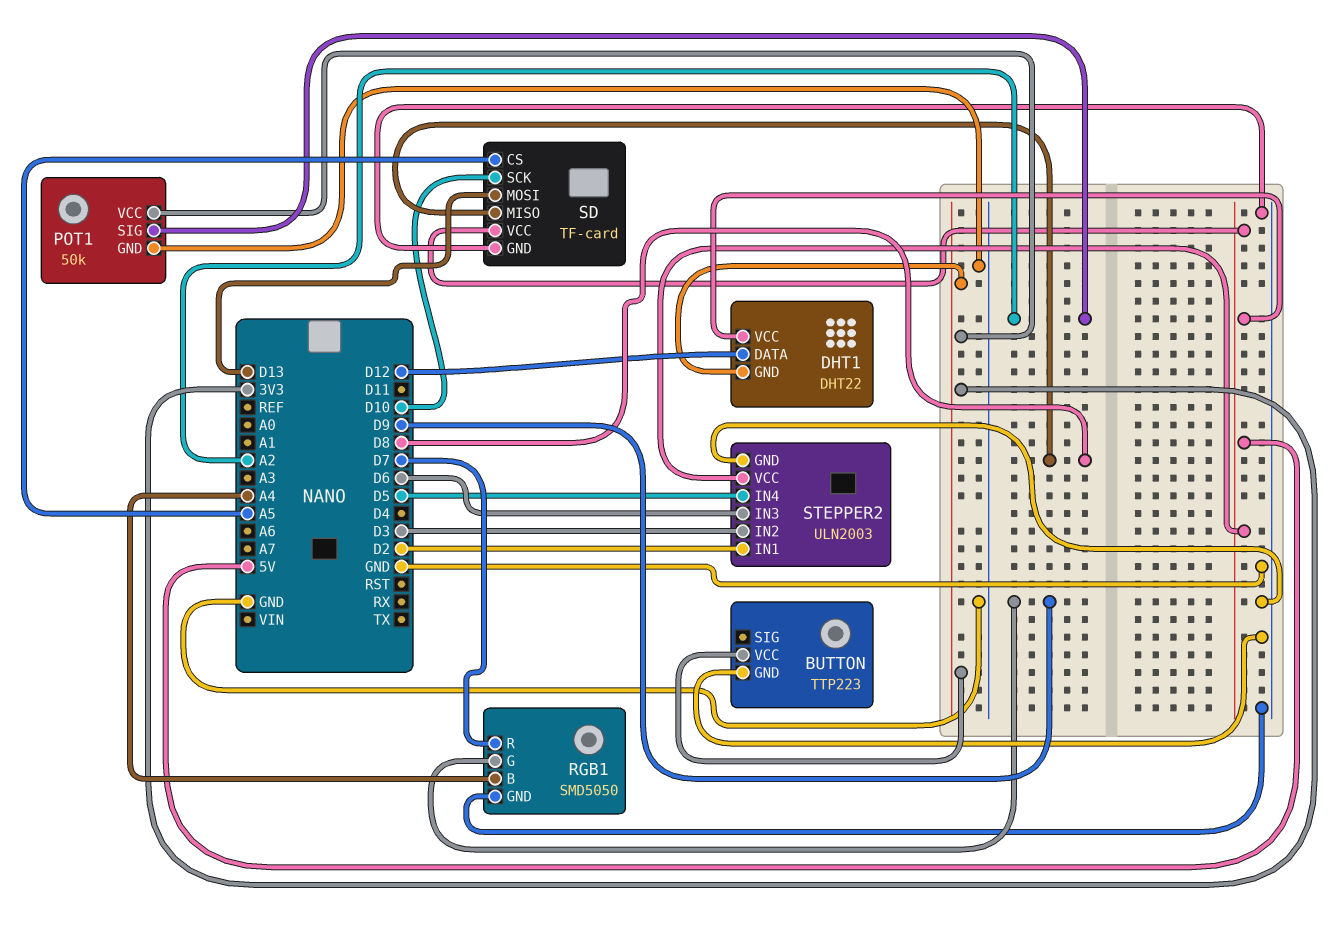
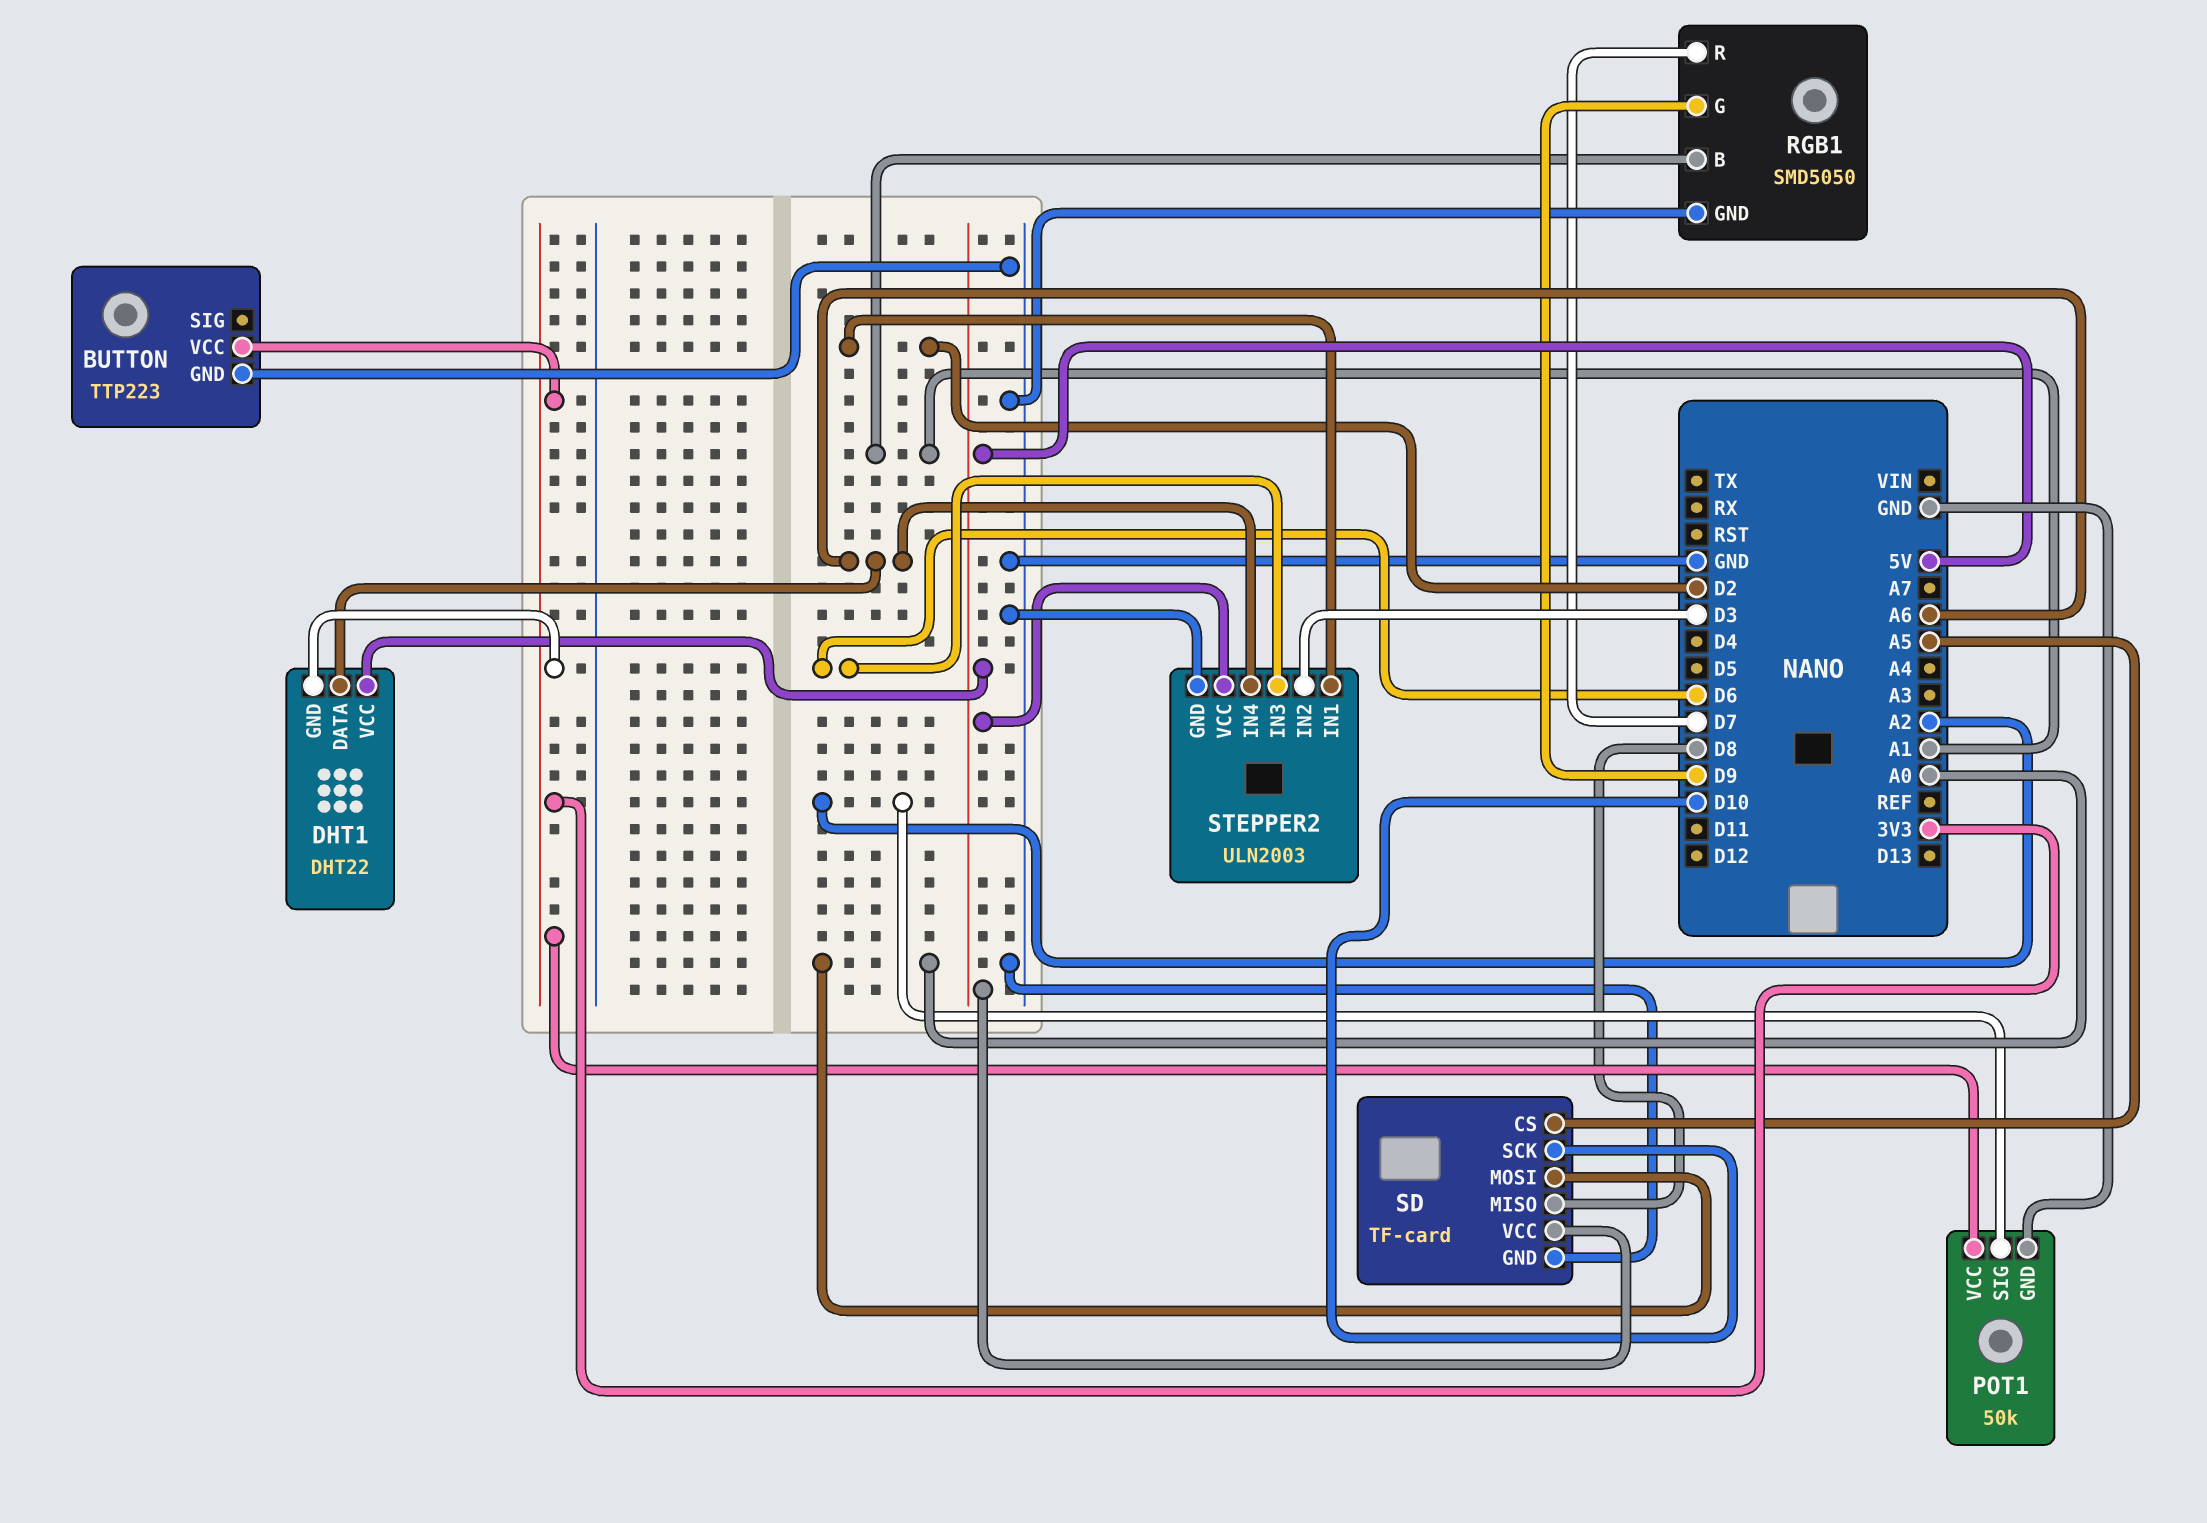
DHT1 pin DATA: D12 -> A6
RGB1 pin B: A4 -> A1
SD pin MOSI: D13 -> A0
STEPPER2 pin IN4: D5 -> A6

